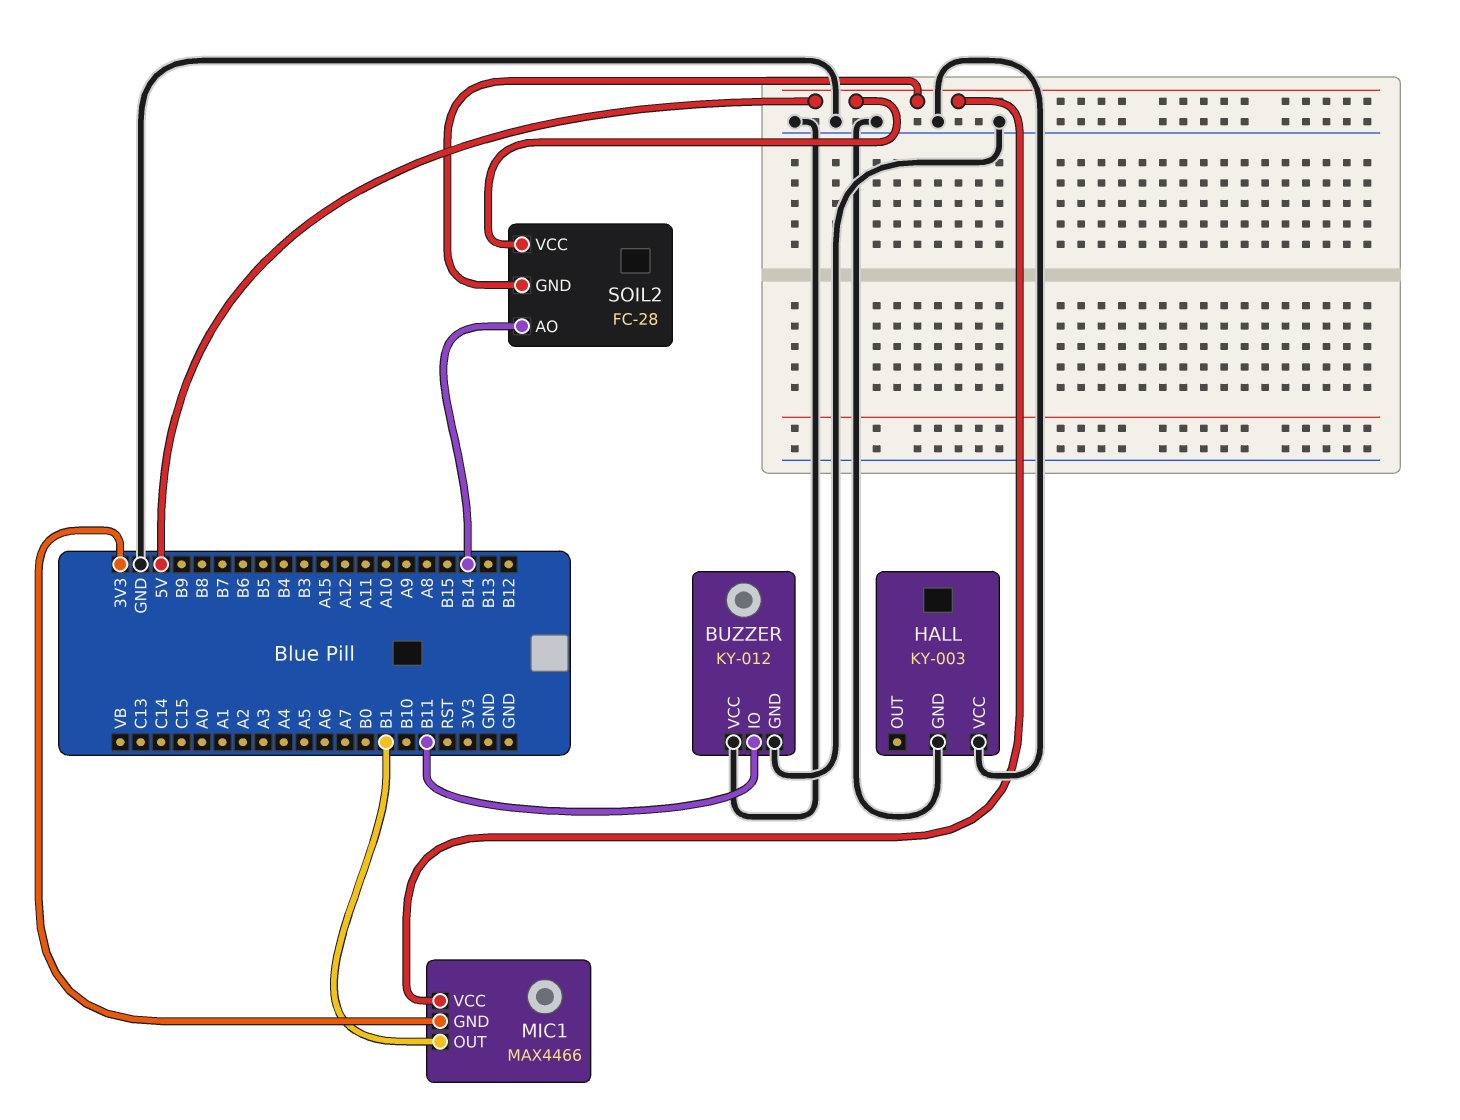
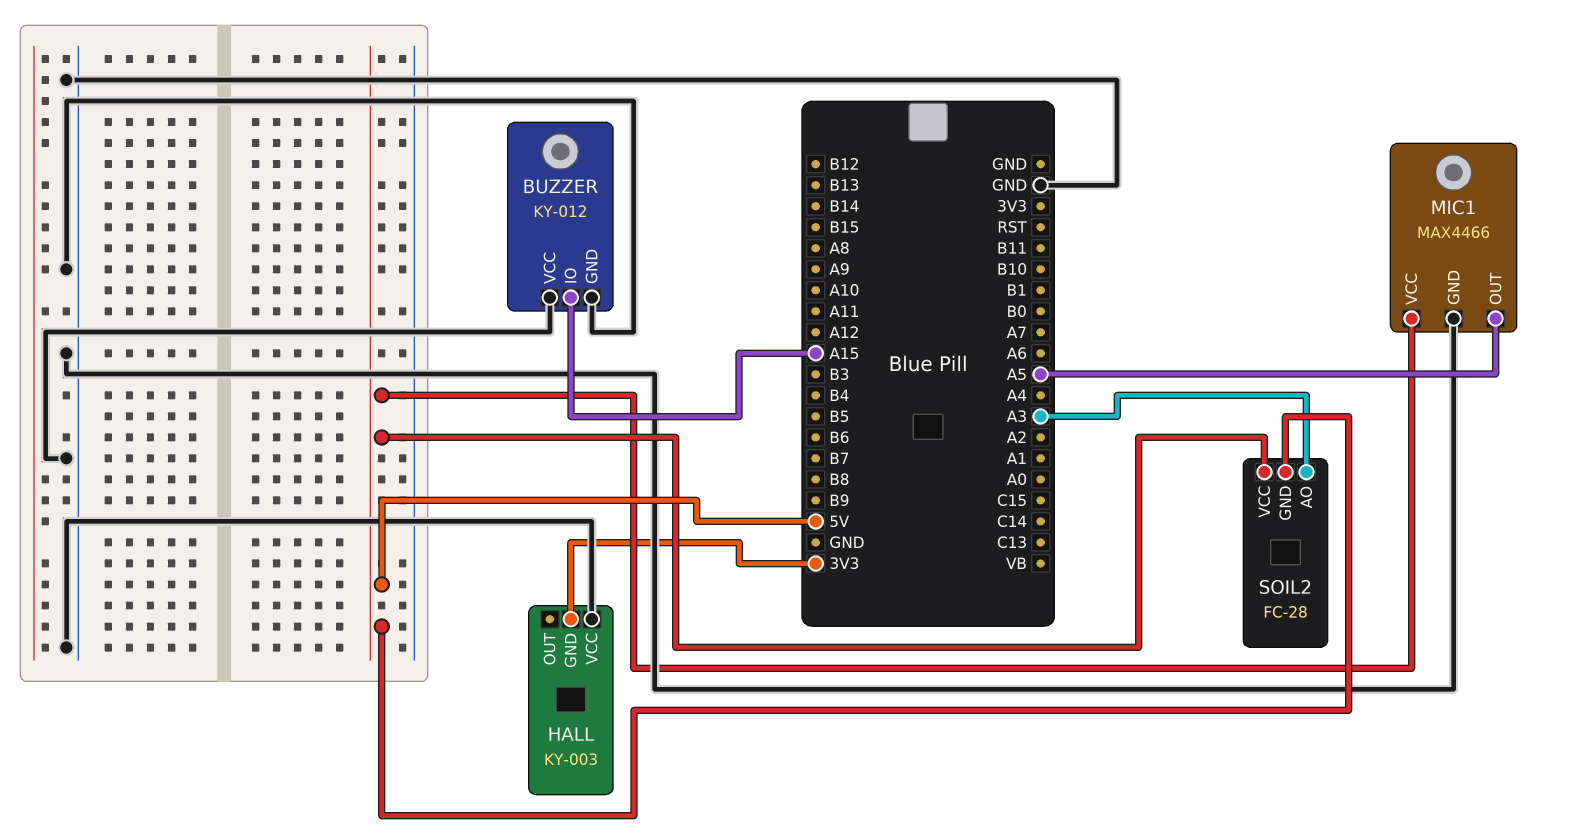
BUZZER pin IO: B11 -> A15
HALL pin GND: GND -> 3V3
MIC1 pin GND: 3V3 -> GND
MIC1 pin OUT: B1 -> A5
SOIL2 pin AO: B14 -> A3

